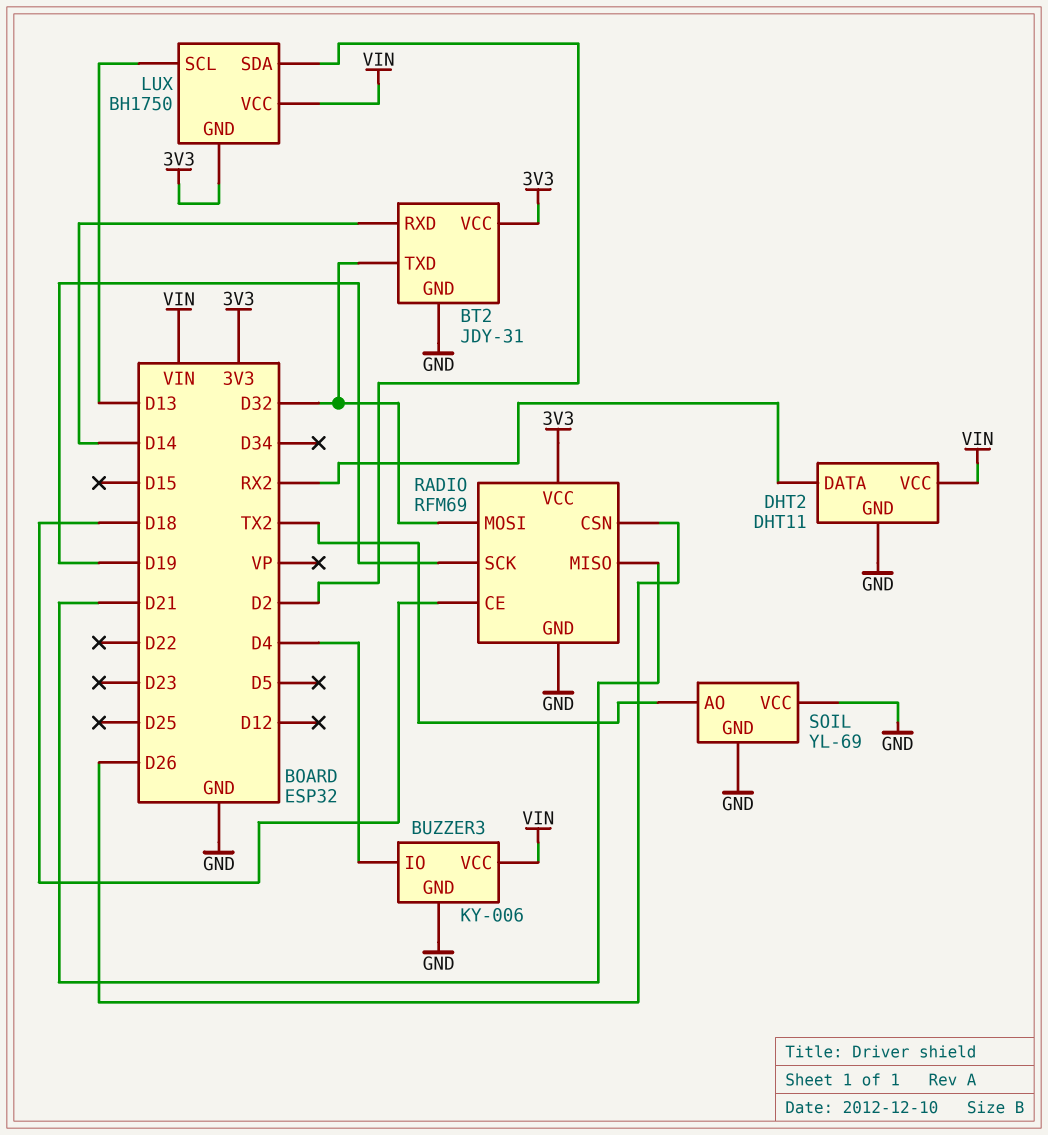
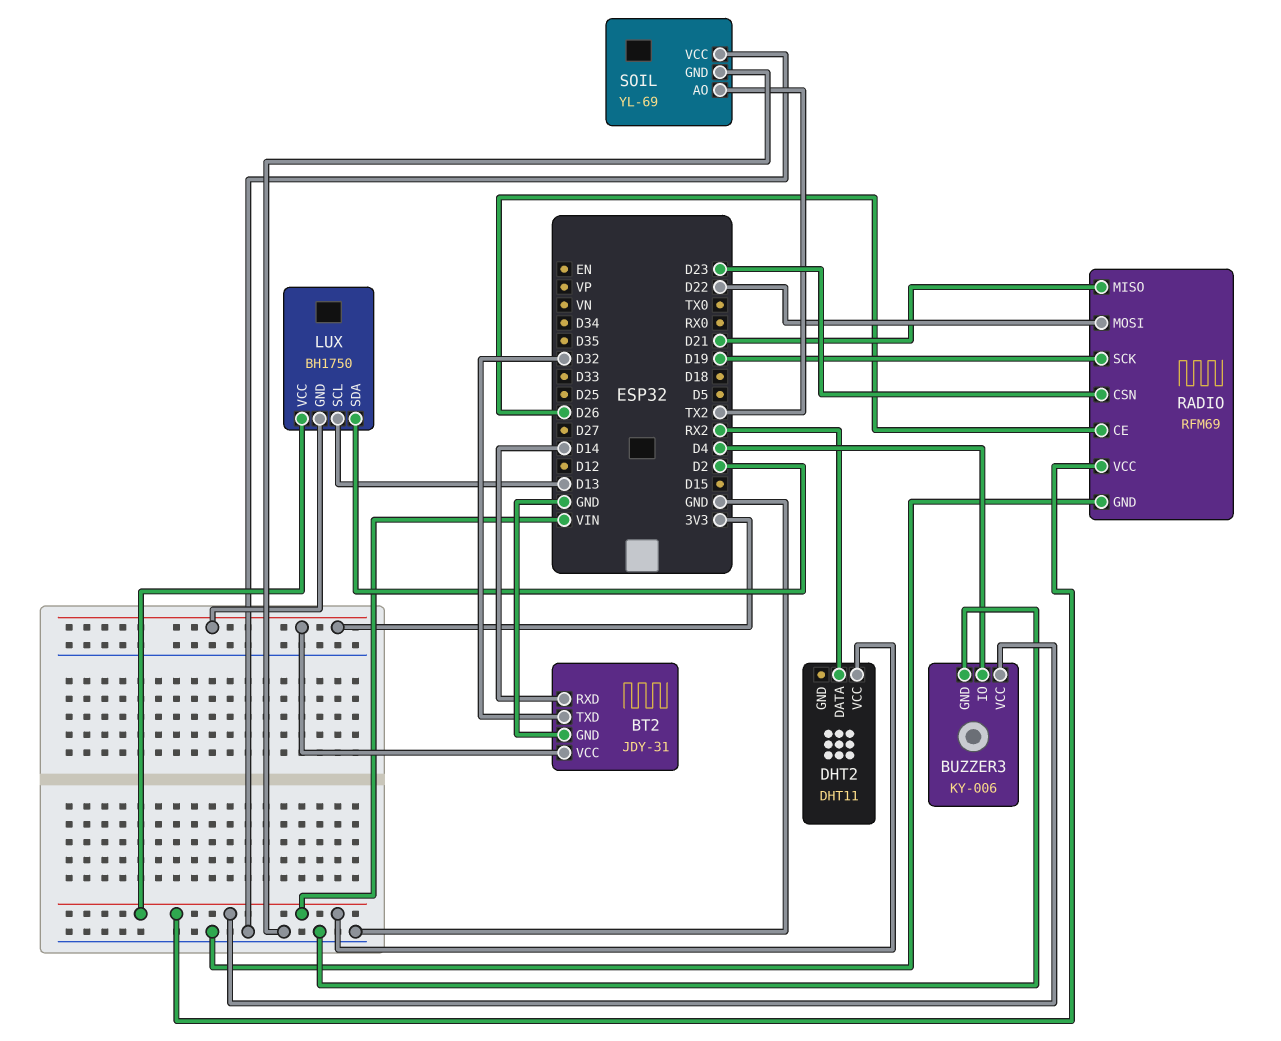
DHT2 pin GND: GND -> none
RADIO pin CE: D18 -> D26
RADIO pin CSN: D26 -> D23
RADIO pin MOSI: D32 -> D22
RADIO pin VCC: 3V3 -> VIN

